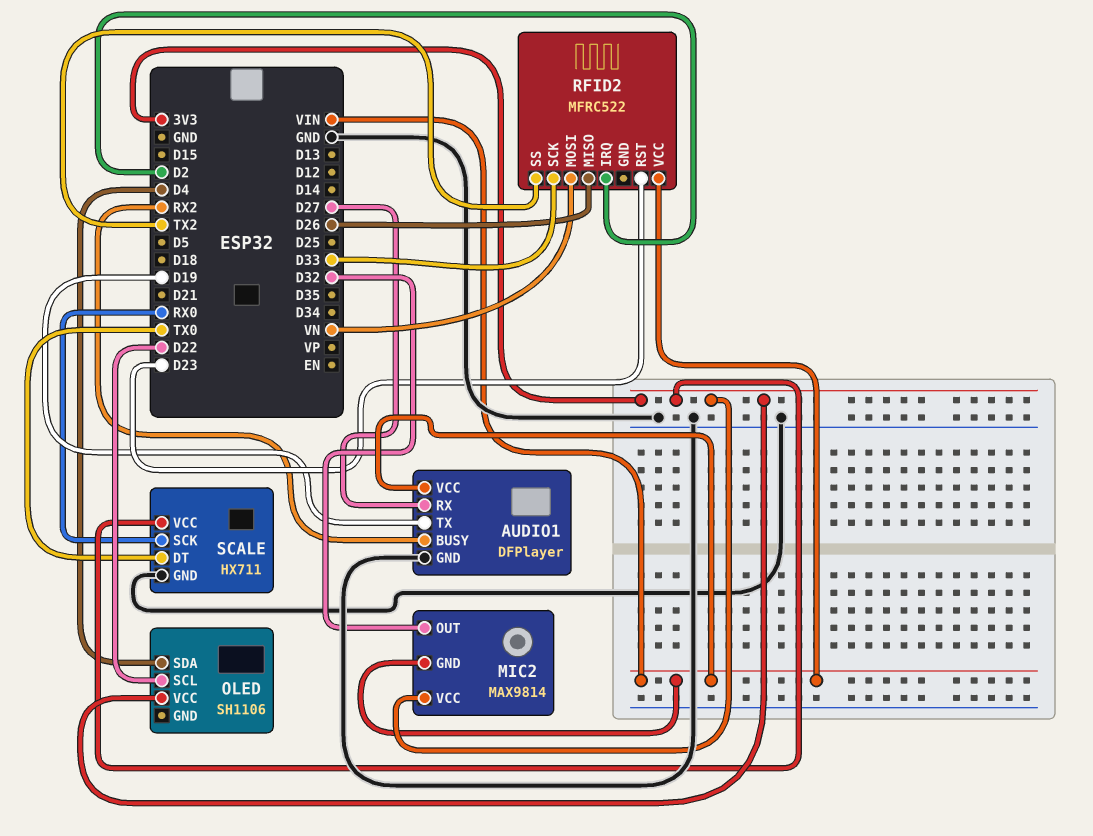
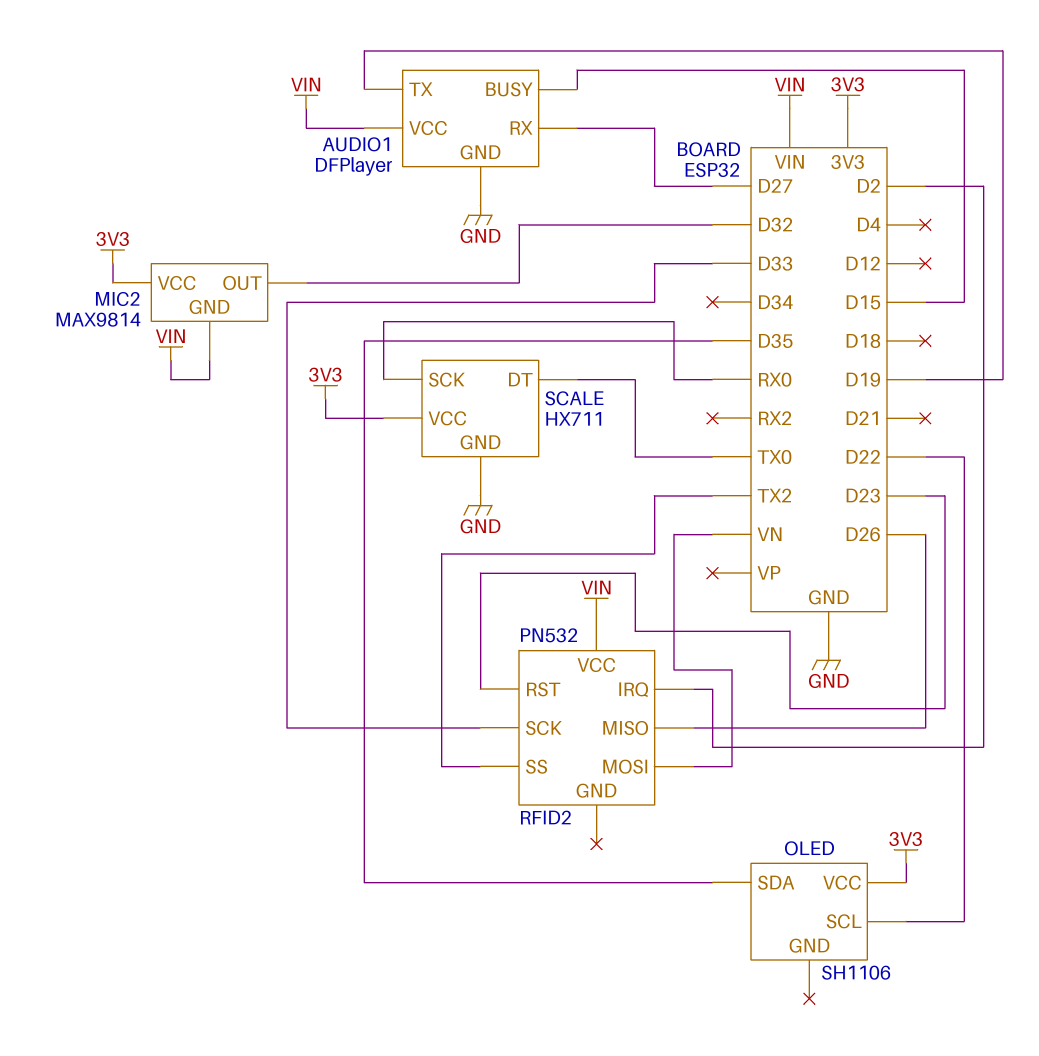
AUDIO1 pin BUSY: RX2 -> D15
OLED pin SDA: D4 -> D35
RFID2: MFRC522 -> PN532

